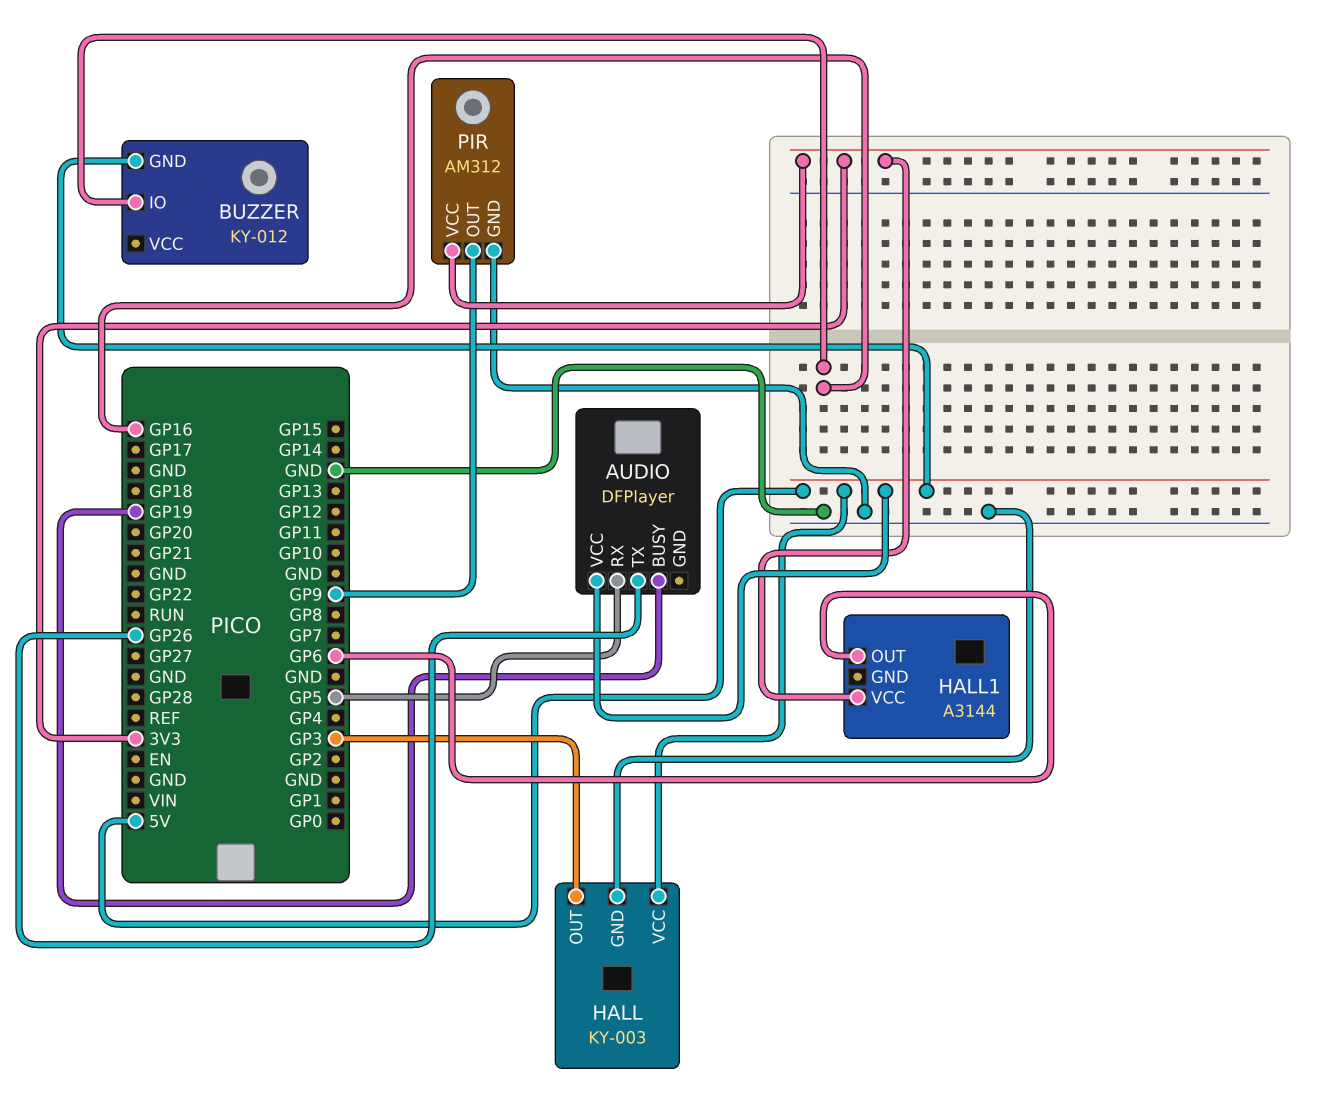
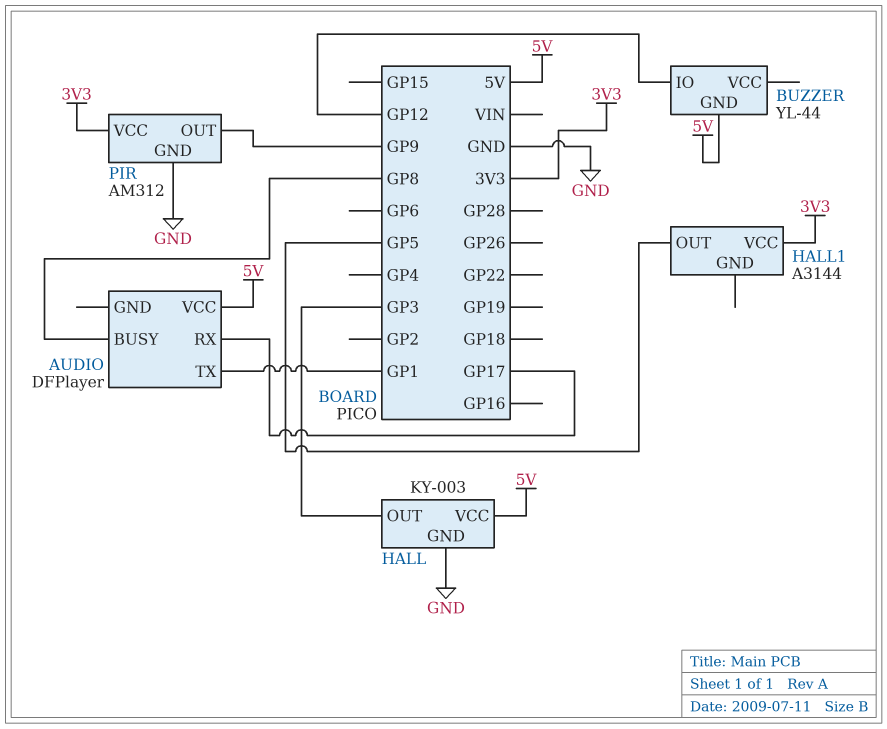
AUDIO pin BUSY: GP19 -> GP8
AUDIO pin RX: GP5 -> GP17
AUDIO pin TX: GP26 -> GP1
BUZZER: KY-012 -> YL-44
BUZZER pin IO: GP16 -> GP12
HALL1 pin OUT: GP6 -> GP5

